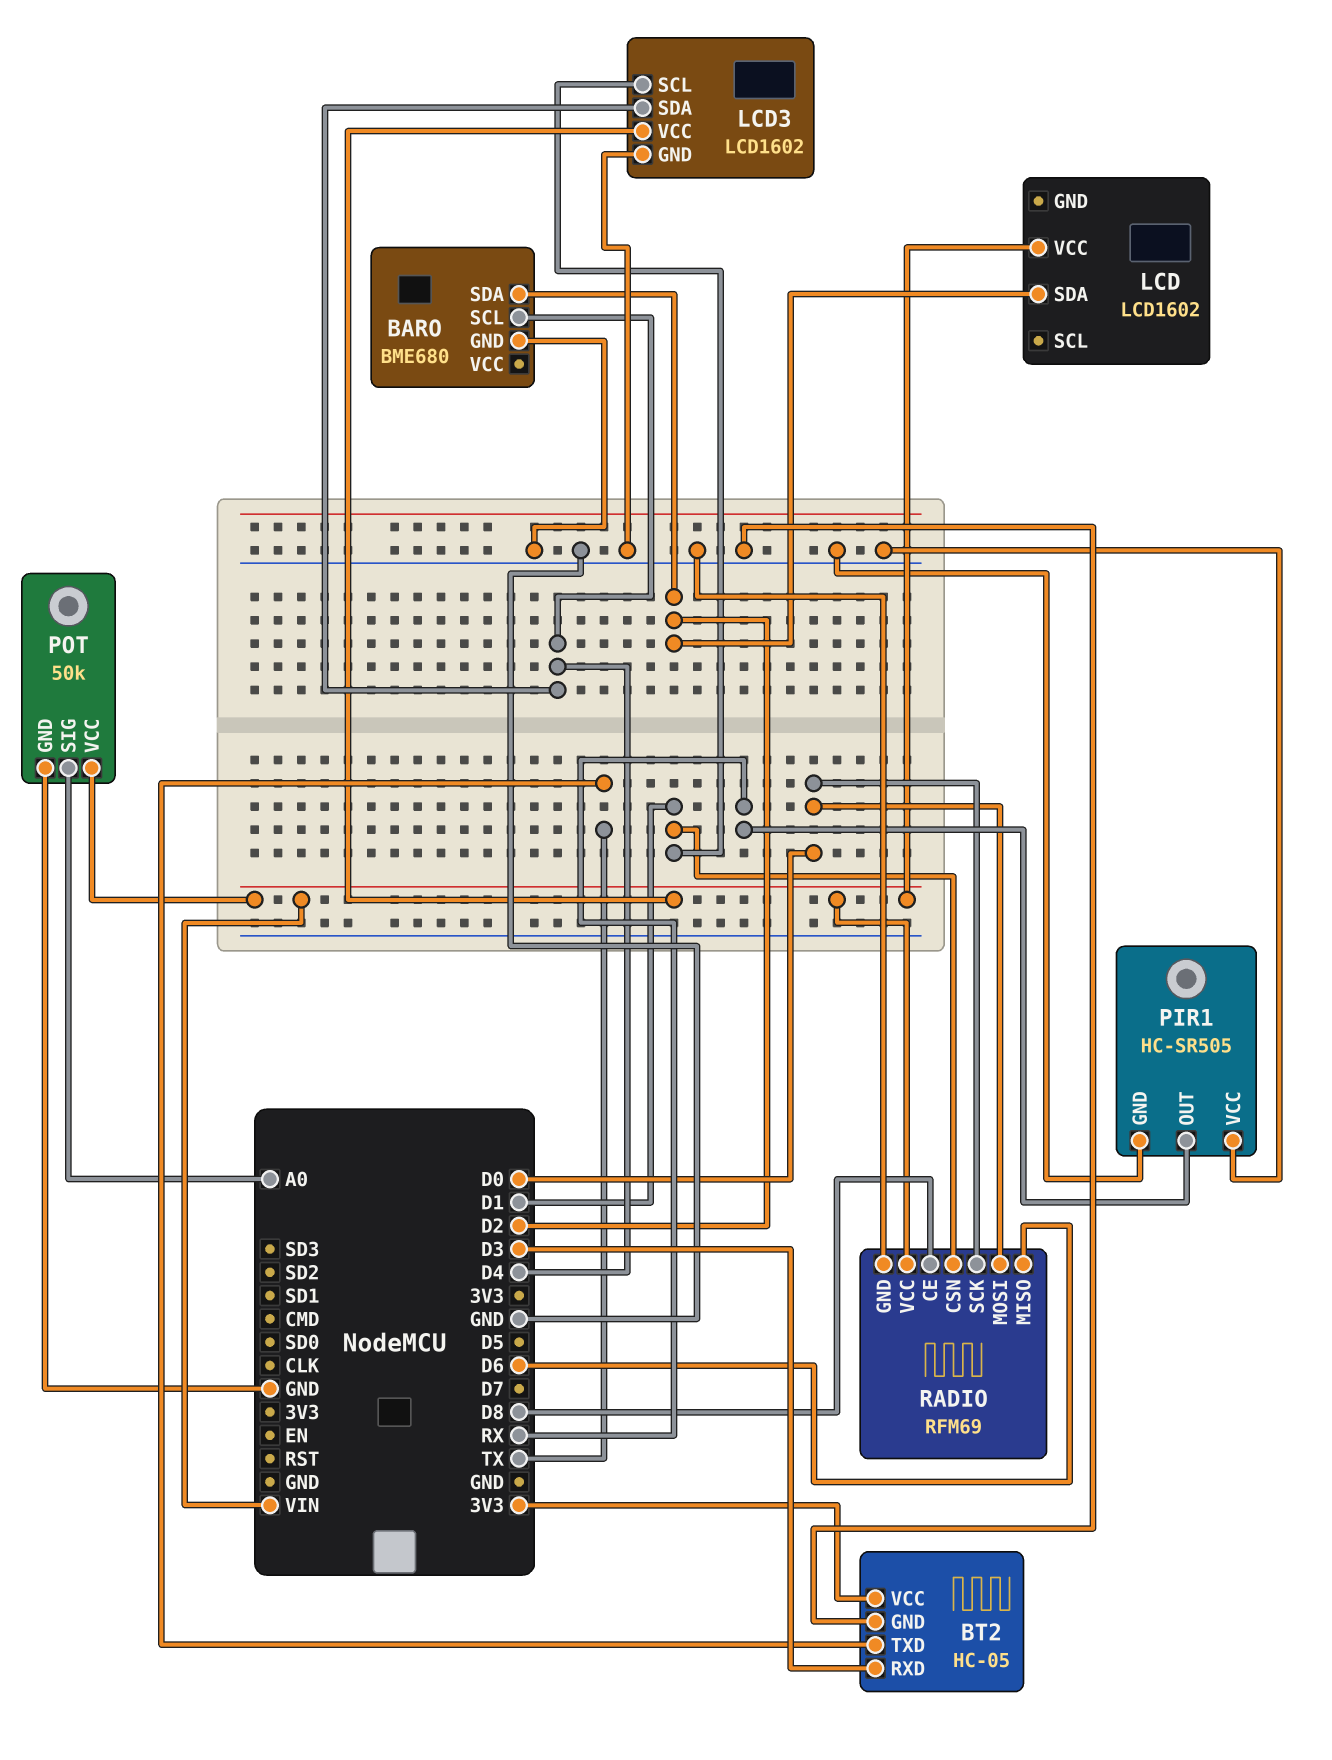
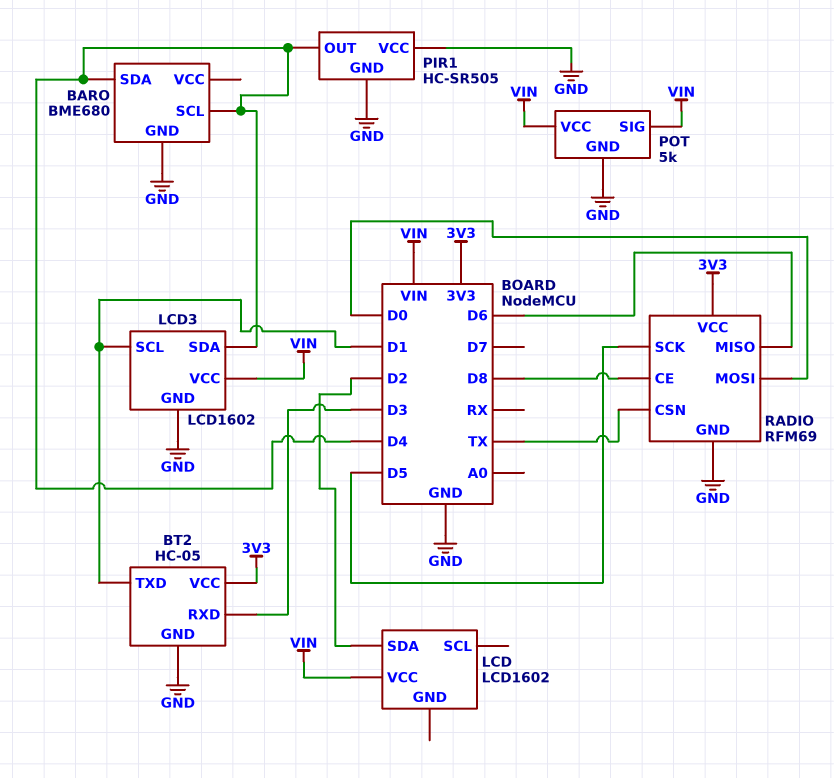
BARO pin SDA: D2 -> D4
BT2 pin TXD: TX -> D1
PIR1 pin OUT: RX -> D4
POT: 50k -> 5k
POT pin SIG: A0 -> VIN
RADIO pin CSN: D1 -> TX
RADIO pin SCK: D0 -> D5
RADIO pin VCC: VIN -> 3V3

